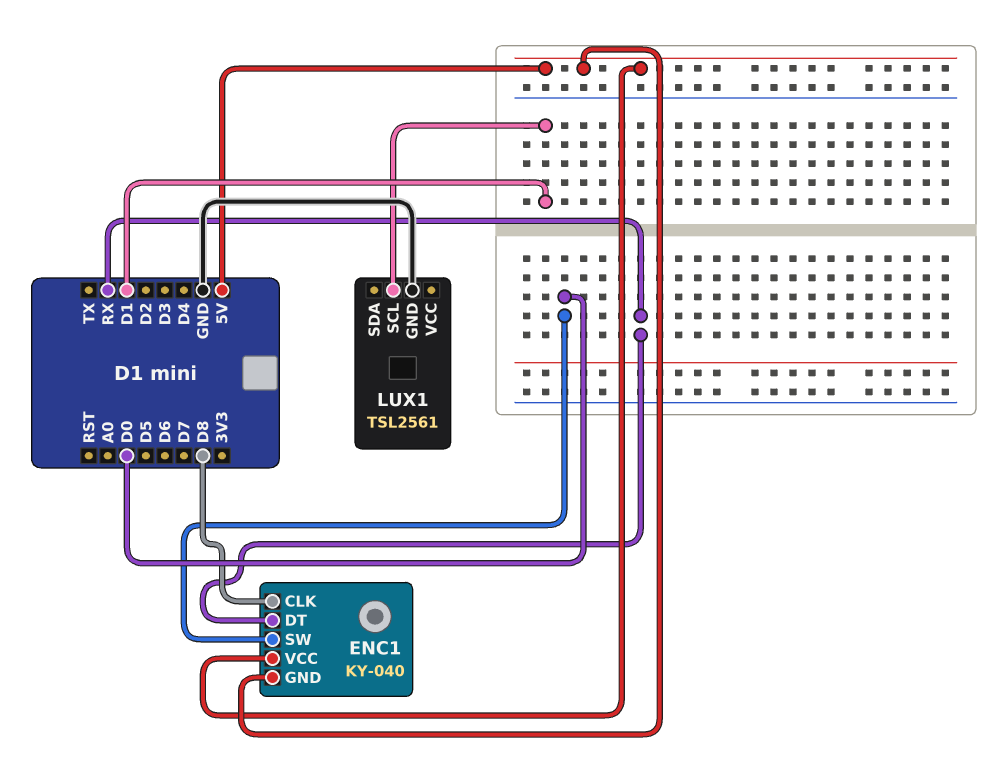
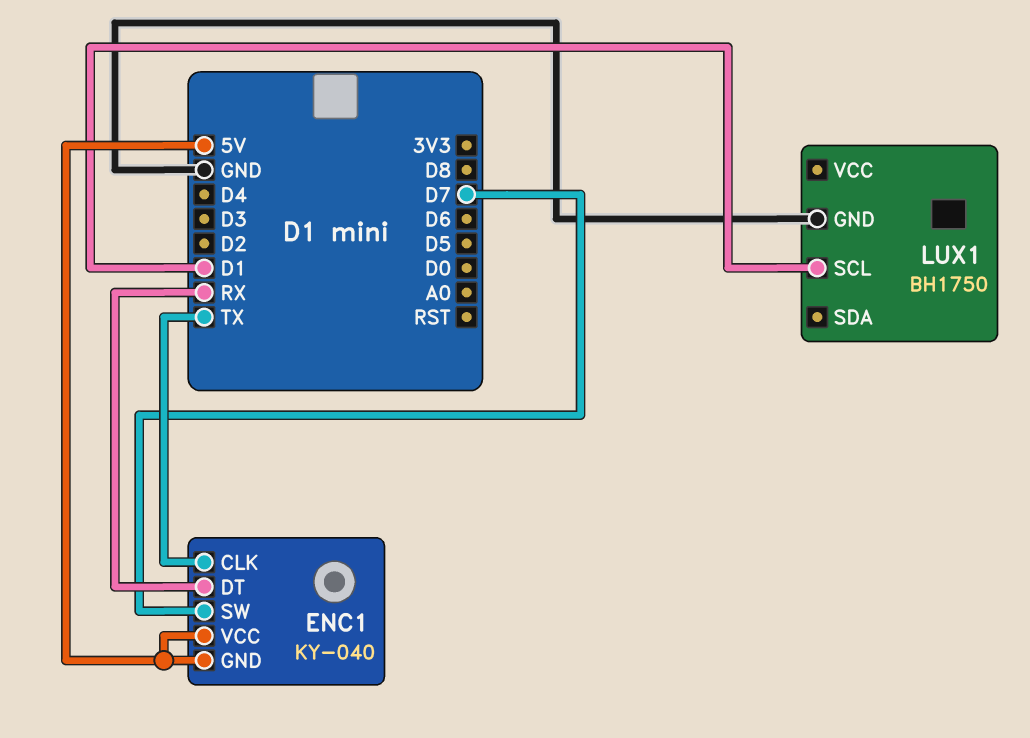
ENC1 pin CLK: D8 -> TX
ENC1 pin SW: D0 -> D7
LUX1: TSL2561 -> BH1750

